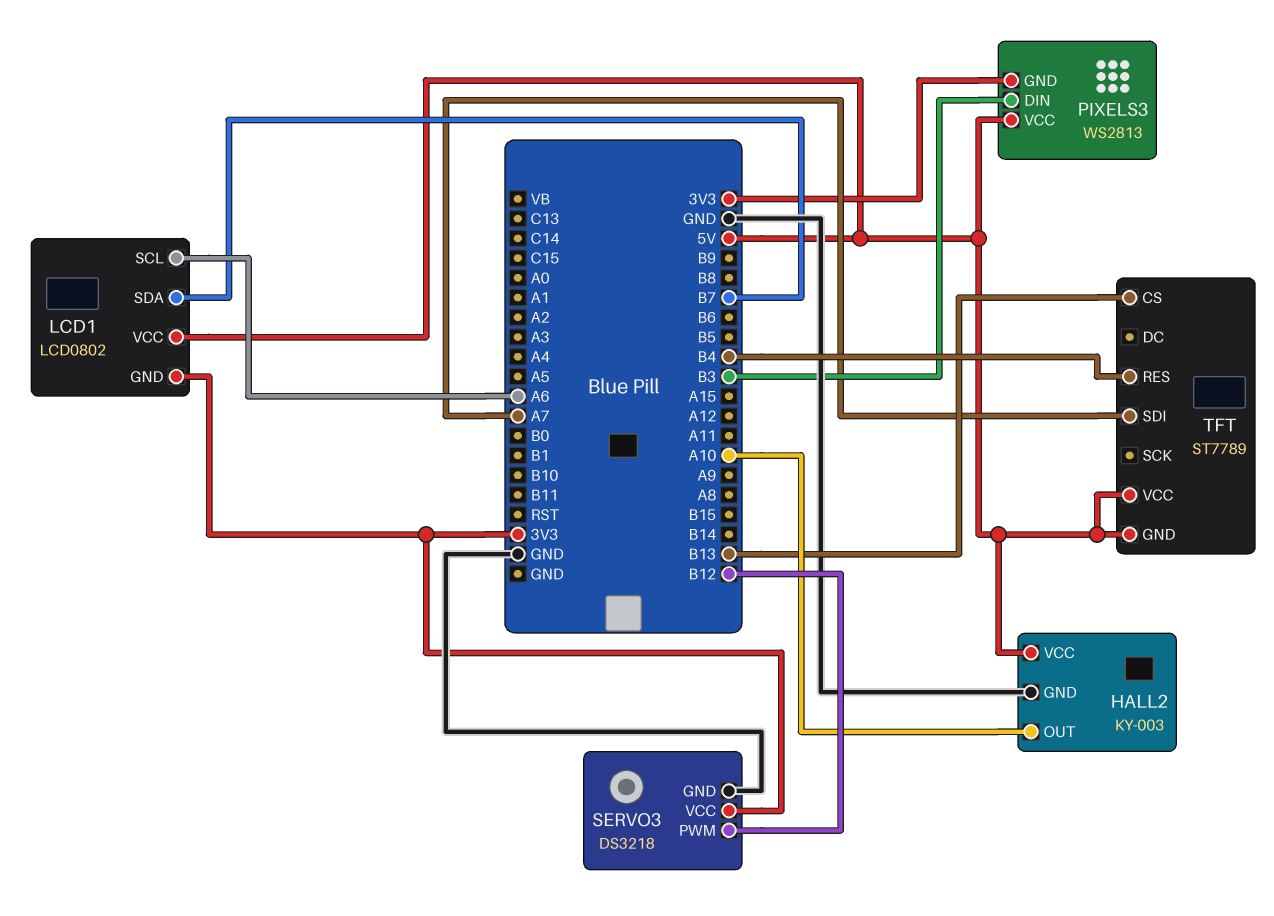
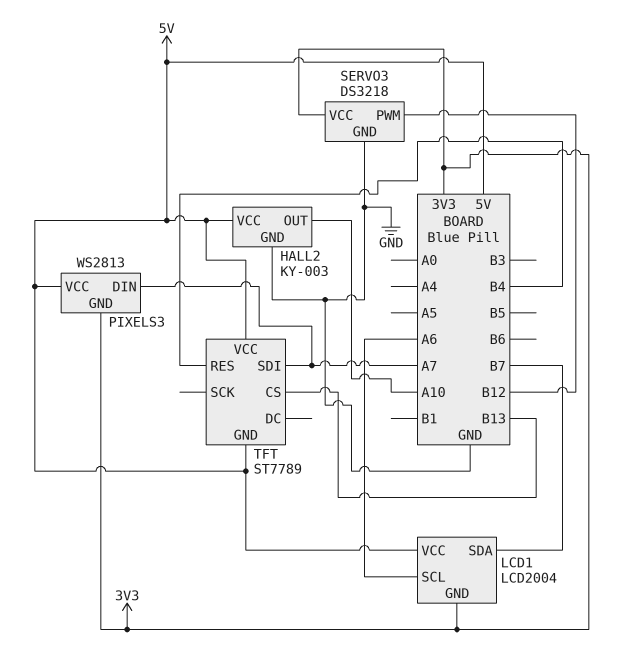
LCD1: LCD0802 -> LCD2004
PIXELS3 pin DIN: B3 -> A7

